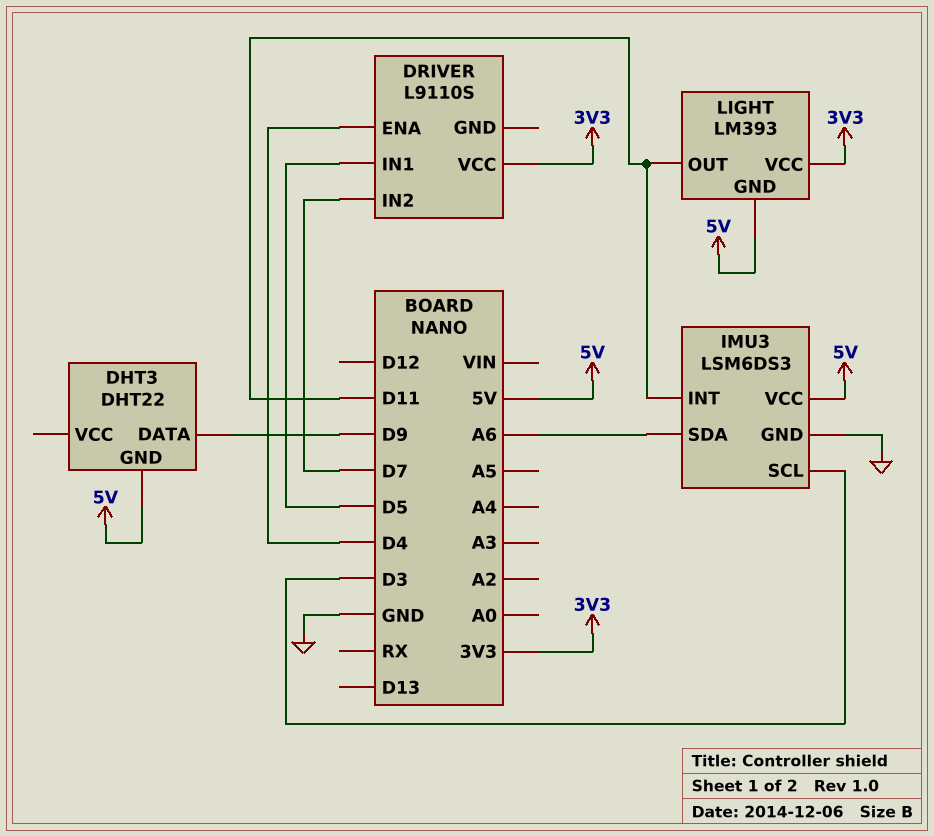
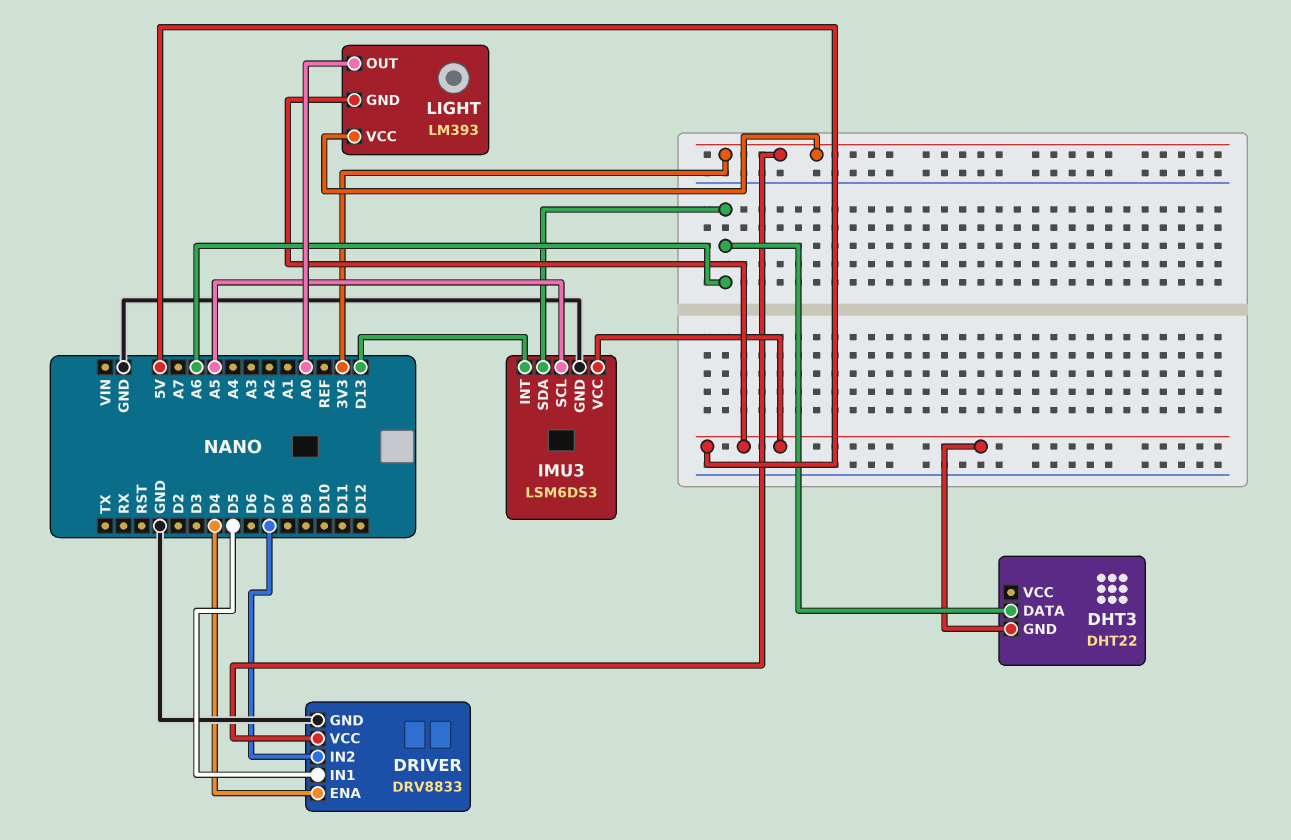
DHT3 pin DATA: D9 -> A6
DRIVER: L9110S -> DRV8833
DRIVER pin GND: none -> GND
IMU3 pin INT: D11 -> D13
IMU3 pin SCL: D3 -> A5
LIGHT pin OUT: D11 -> A0

